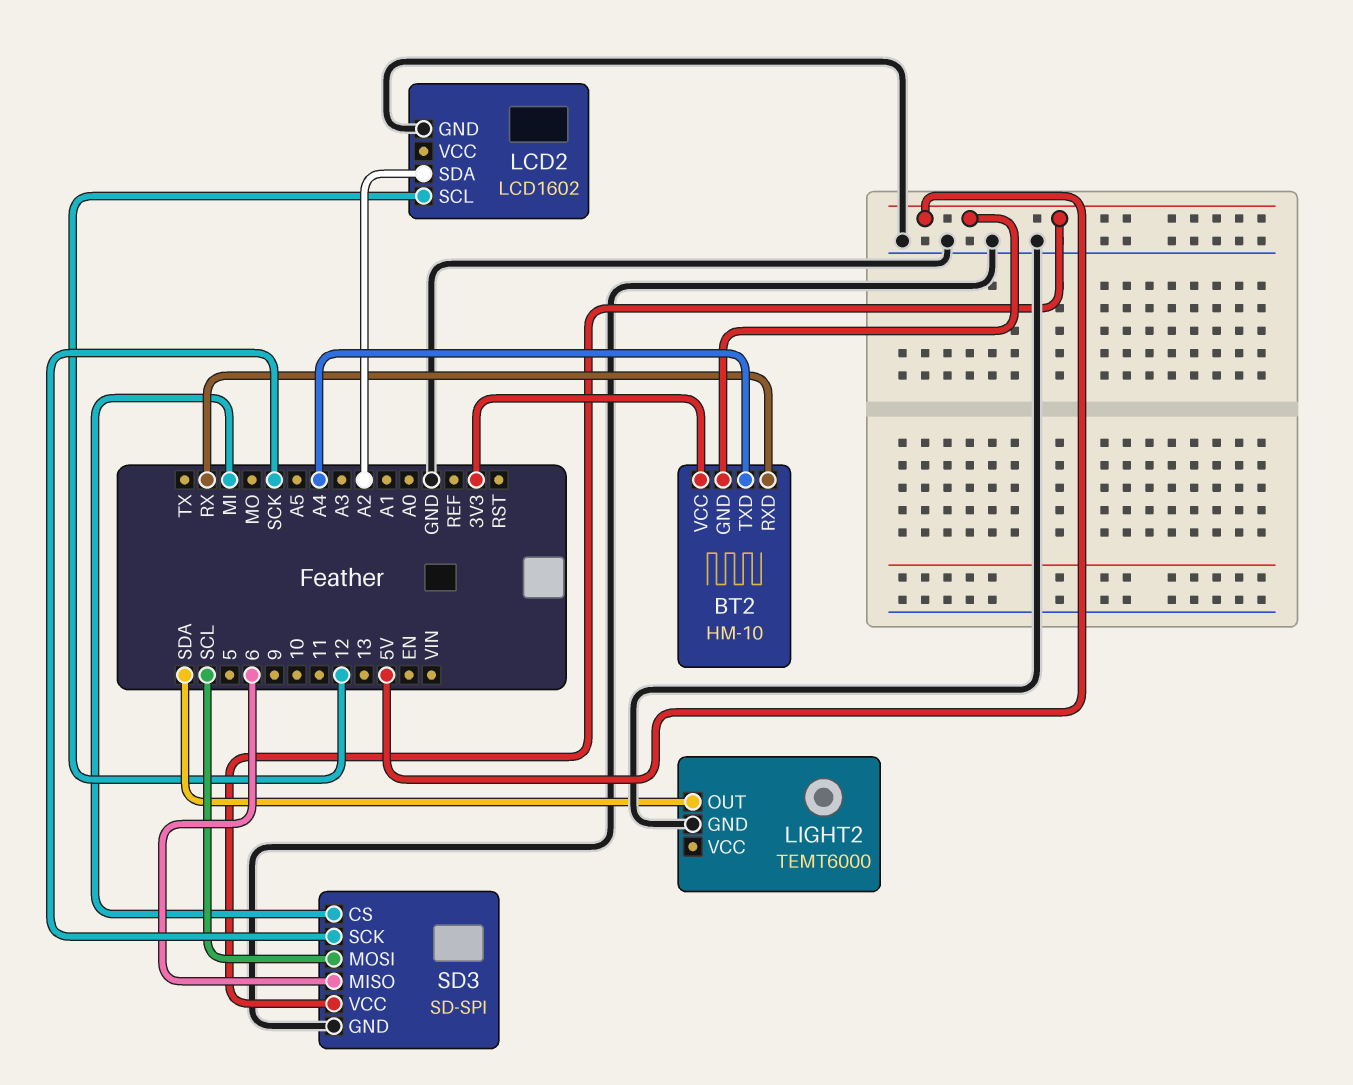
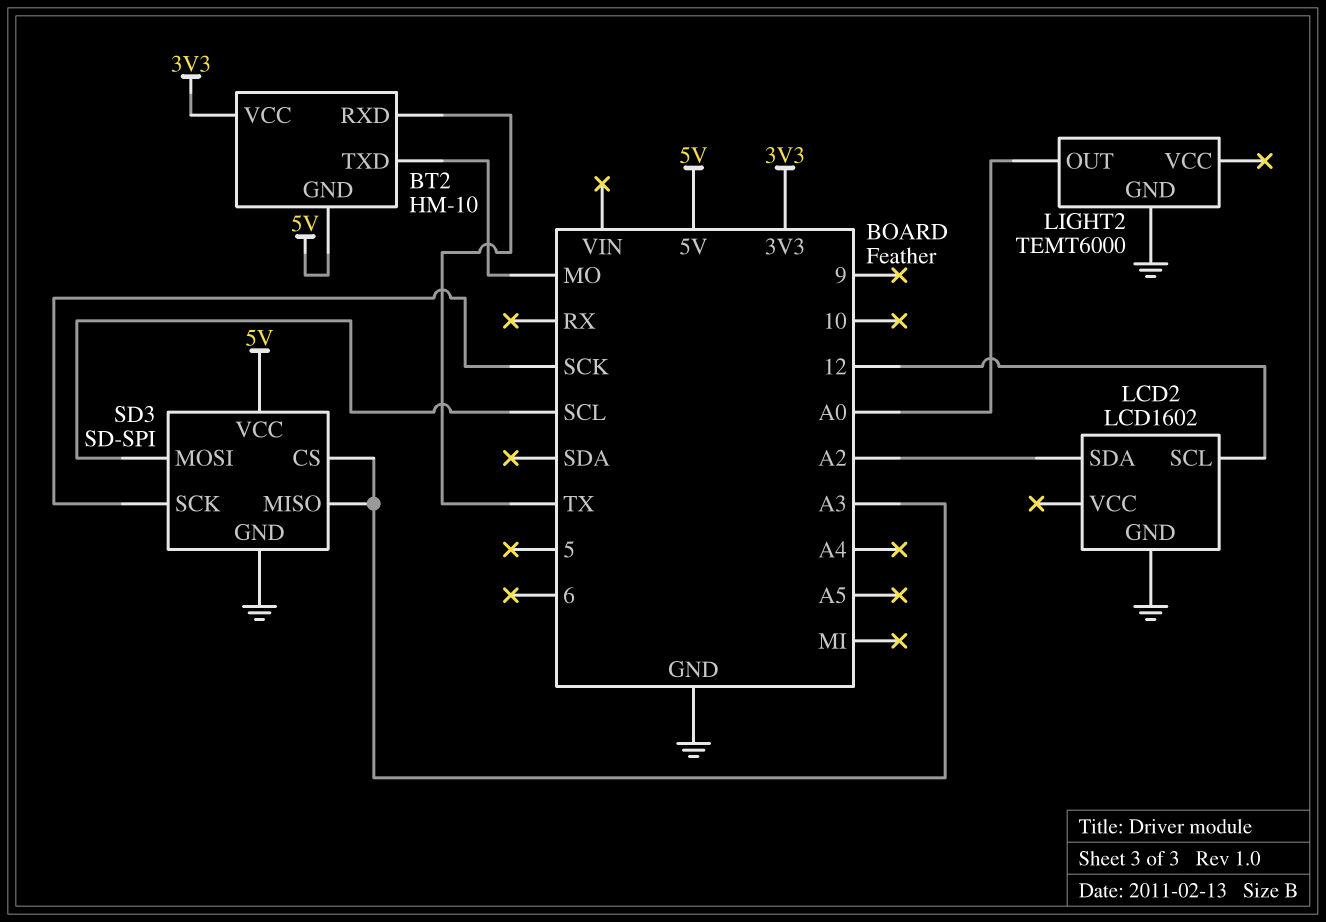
BT2 pin RXD: RX -> TX
BT2 pin TXD: A4 -> MO
LIGHT2 pin OUT: SDA -> A0
SD3 pin CS: MI -> A3
SD3 pin MISO: 6 -> A3

